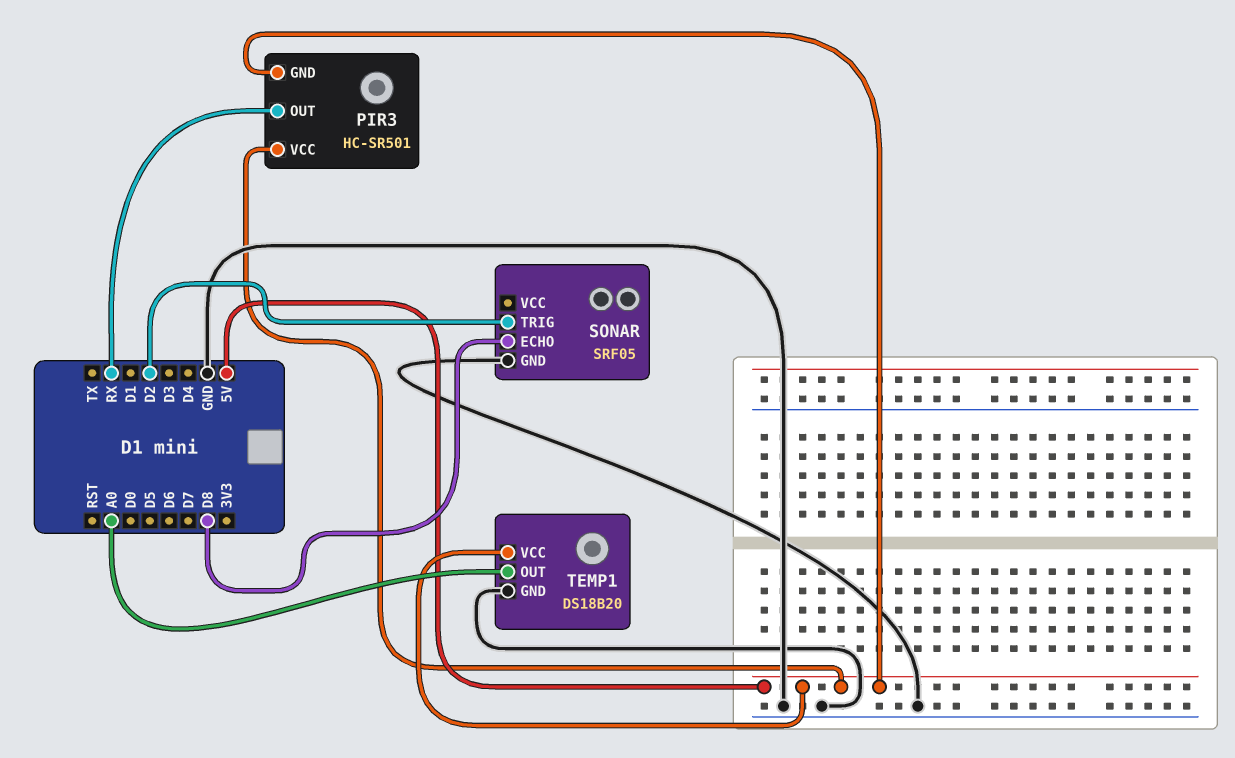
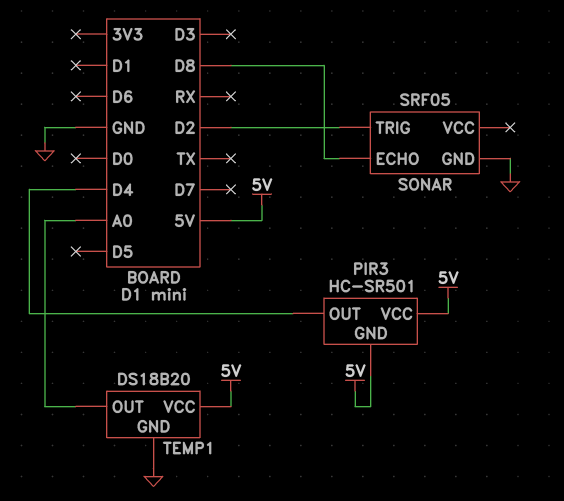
PIR3 pin OUT: RX -> D4

